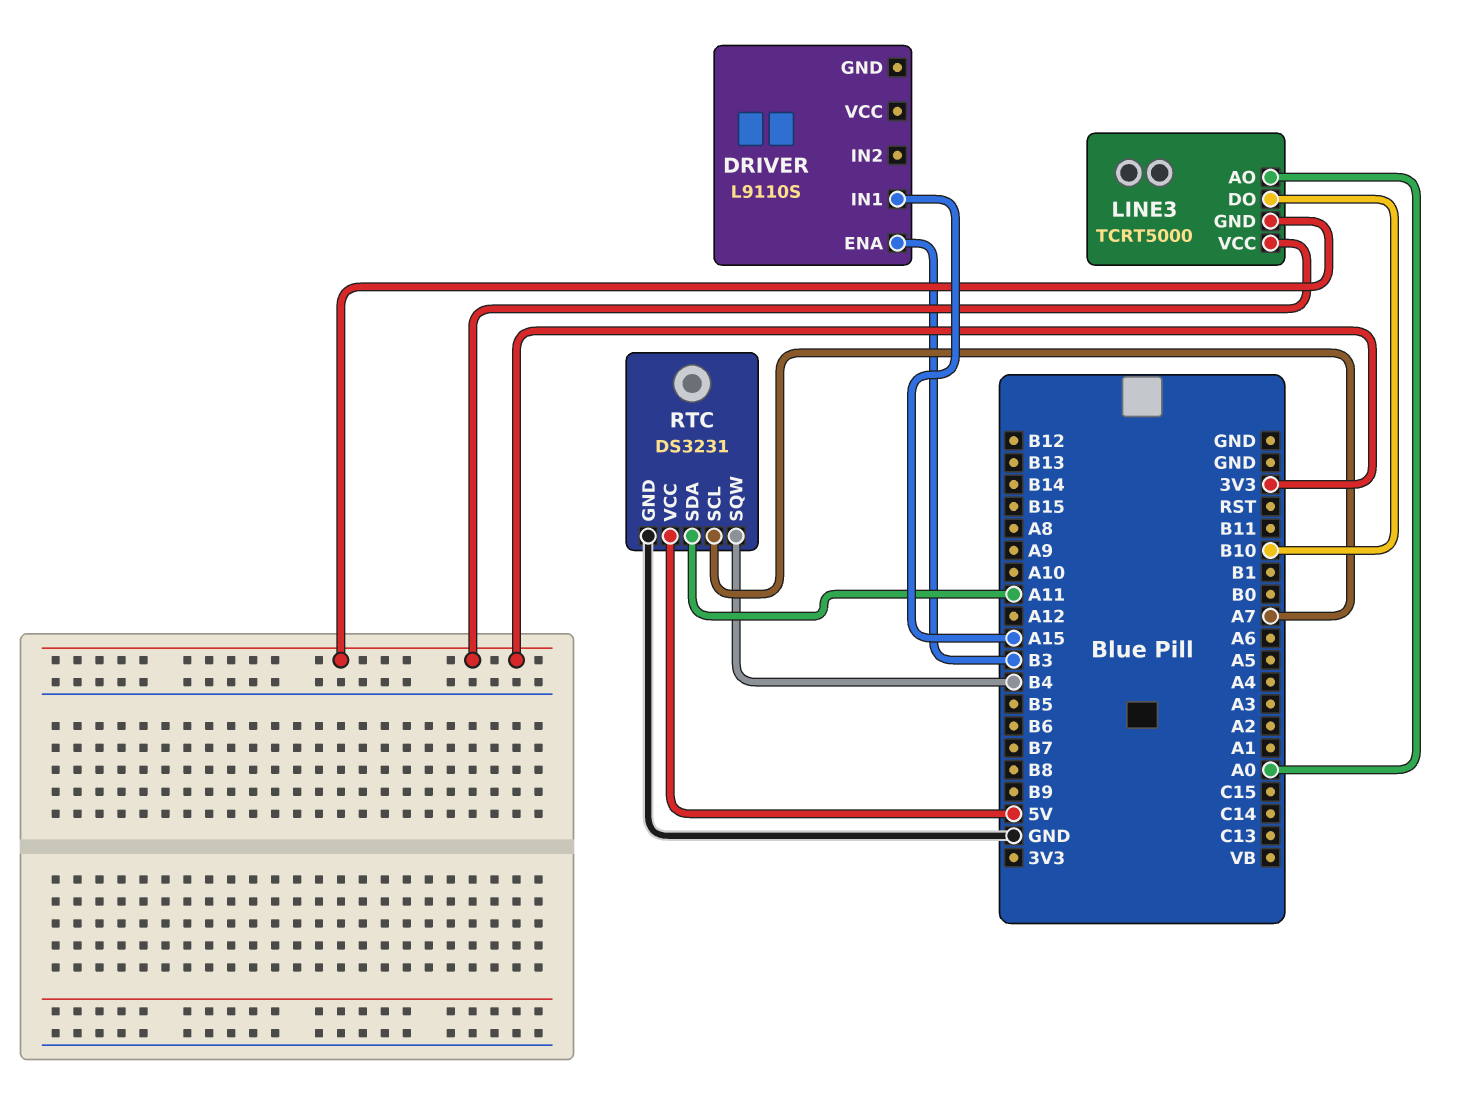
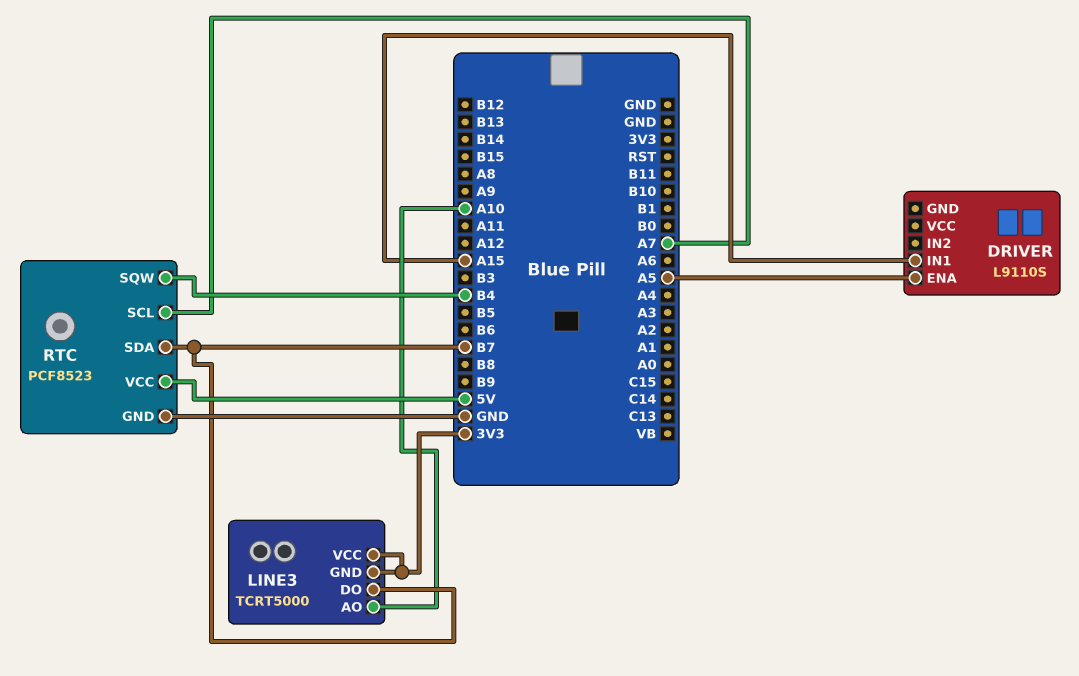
DRIVER pin ENA: B3 -> A5
LINE3 pin AO: A0 -> A10
LINE3 pin DO: B10 -> B7
RTC: DS3231 -> PCF8523
RTC pin SDA: A11 -> B7

